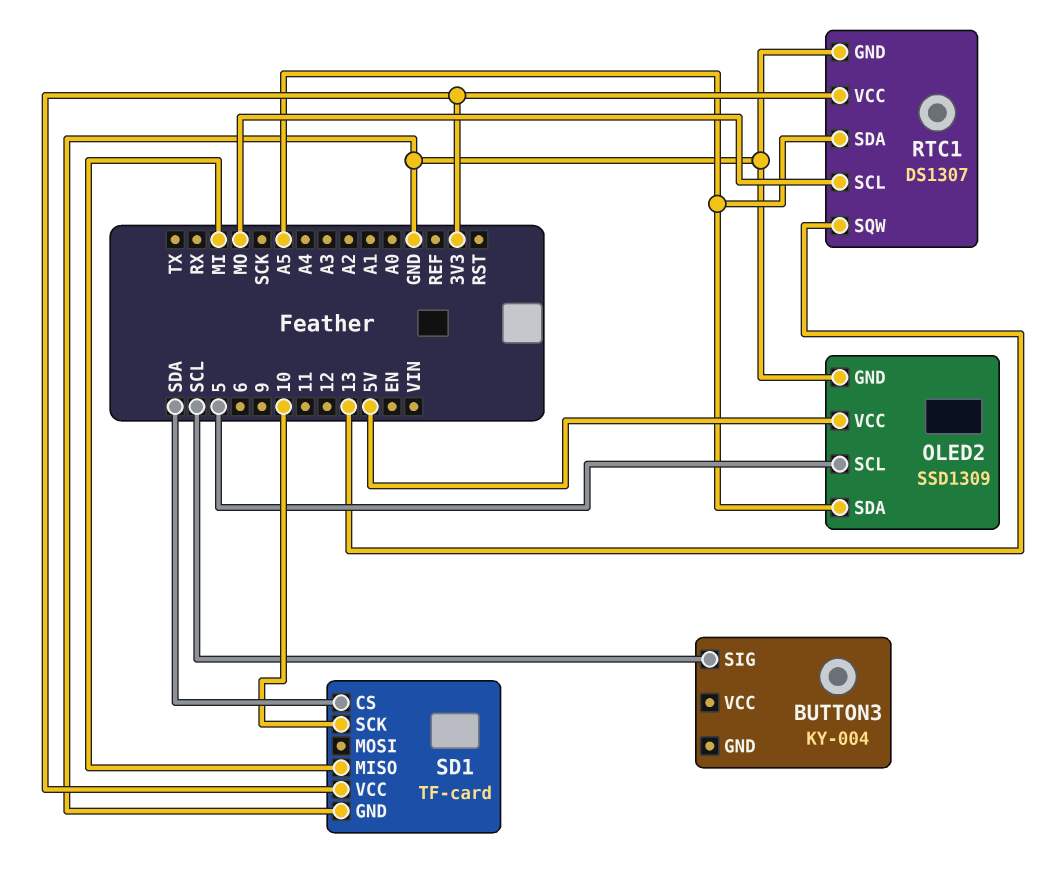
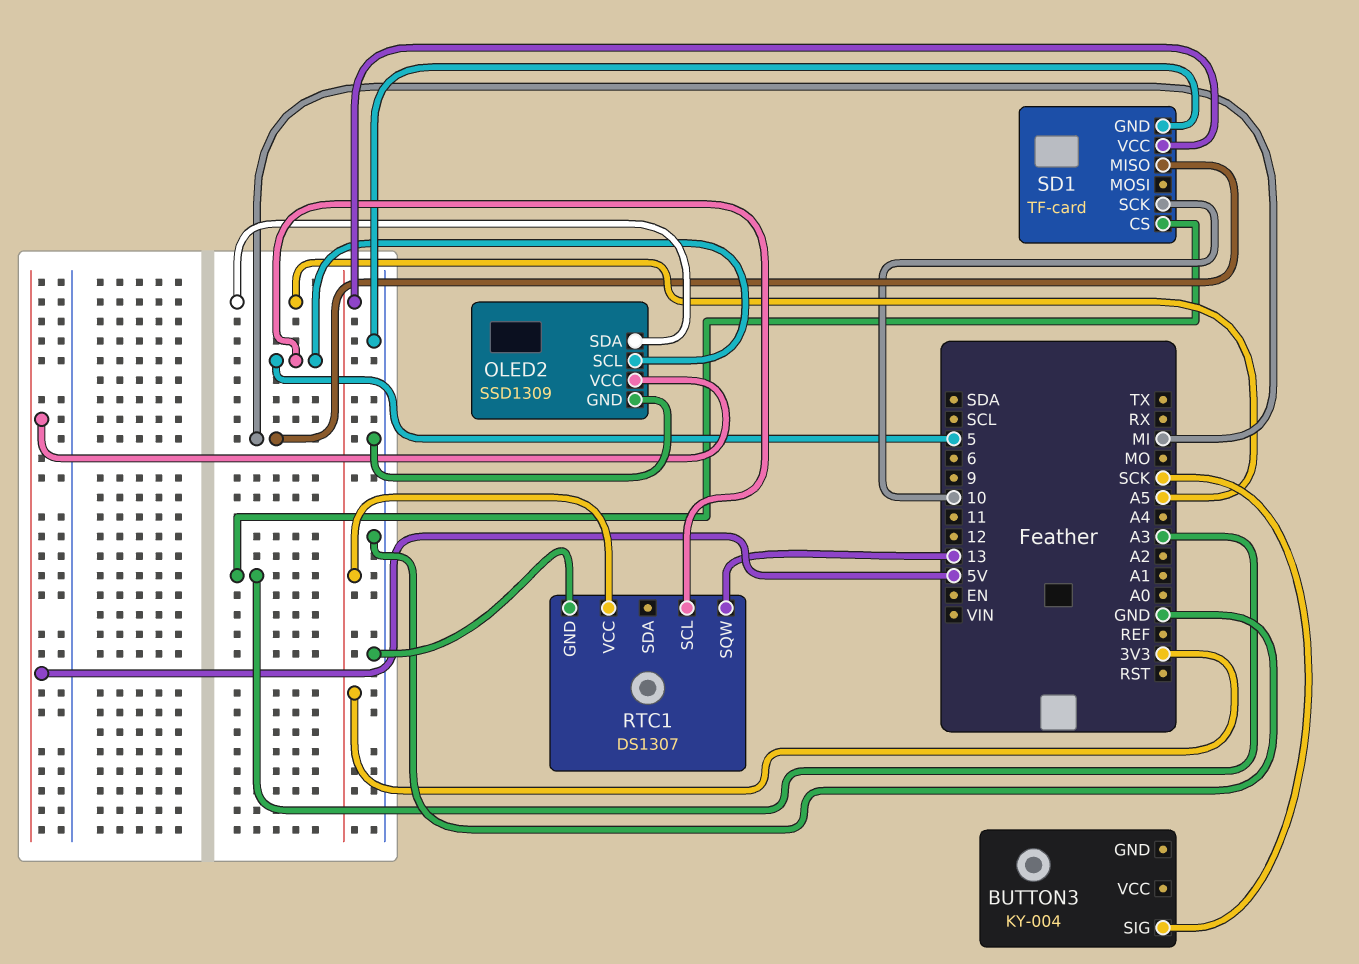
BUTTON3 pin SIG: SCL -> SCK
RTC1 pin SCL: MO -> 5
RTC1 pin SDA: A5 -> none
SD1 pin CS: SDA -> A3

